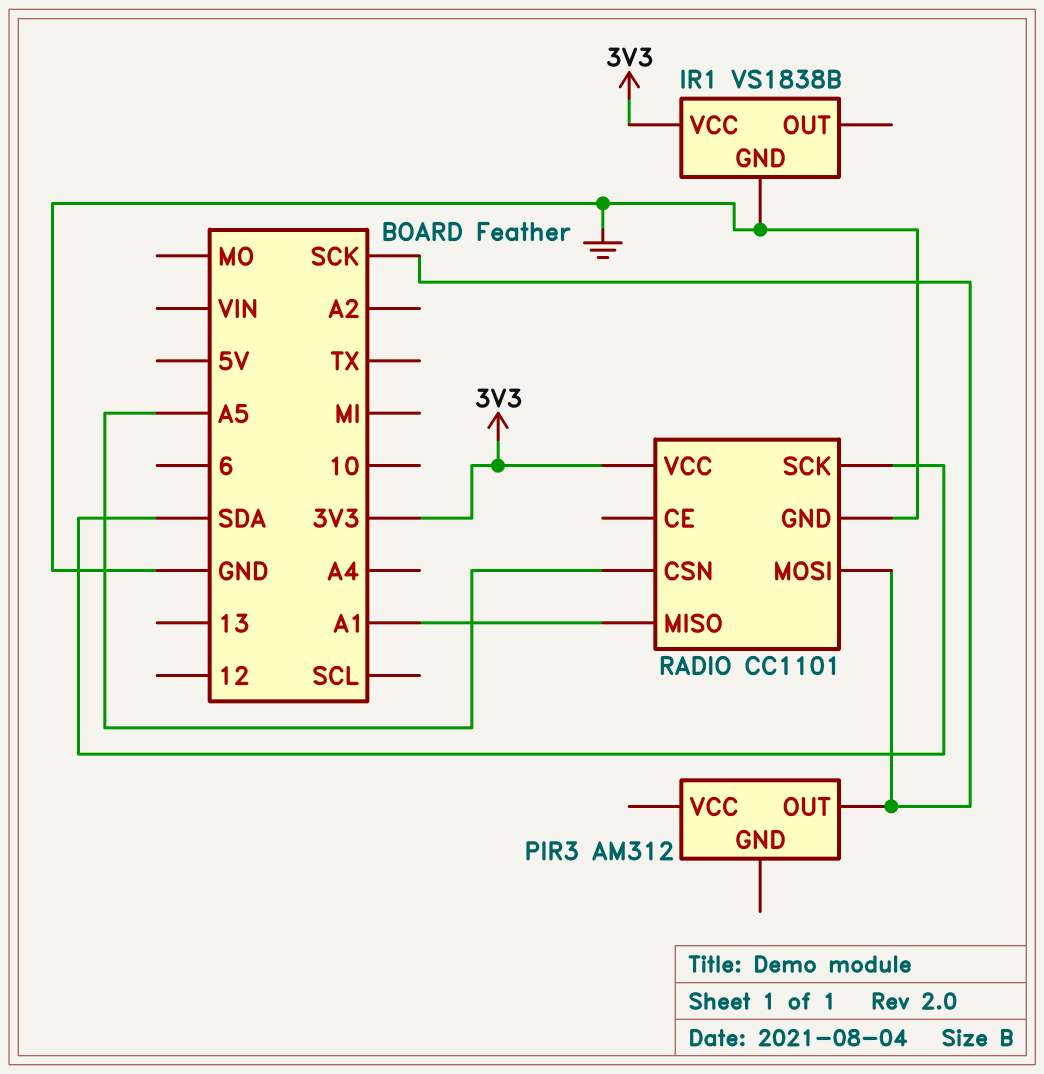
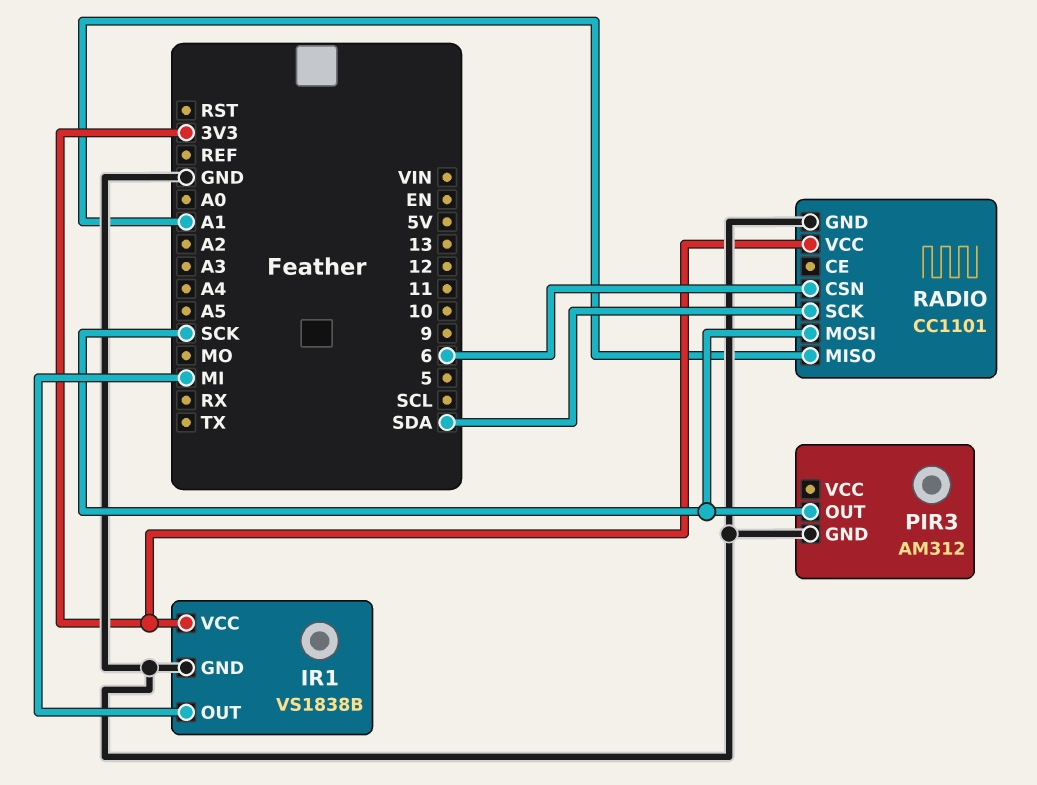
IR1 pin OUT: none -> MI
PIR3 pin GND: none -> GND
RADIO pin CSN: A5 -> 6

